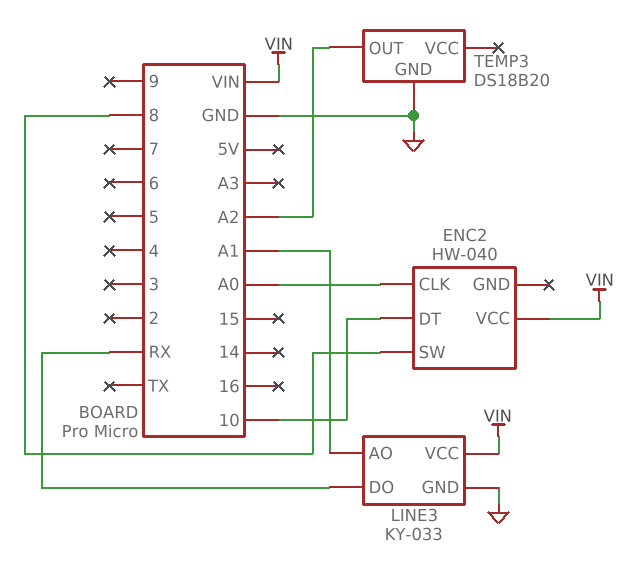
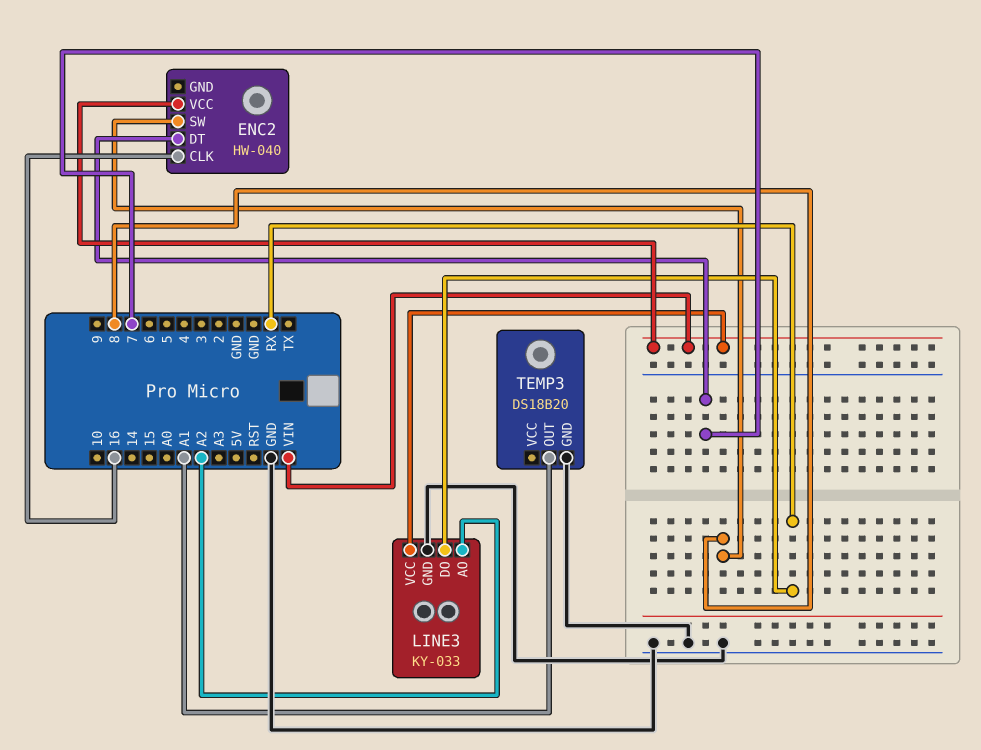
ENC2 pin CLK: A0 -> 16
ENC2 pin DT: 10 -> 7
LINE3 pin AO: A1 -> A2
TEMP3 pin OUT: A2 -> A1

